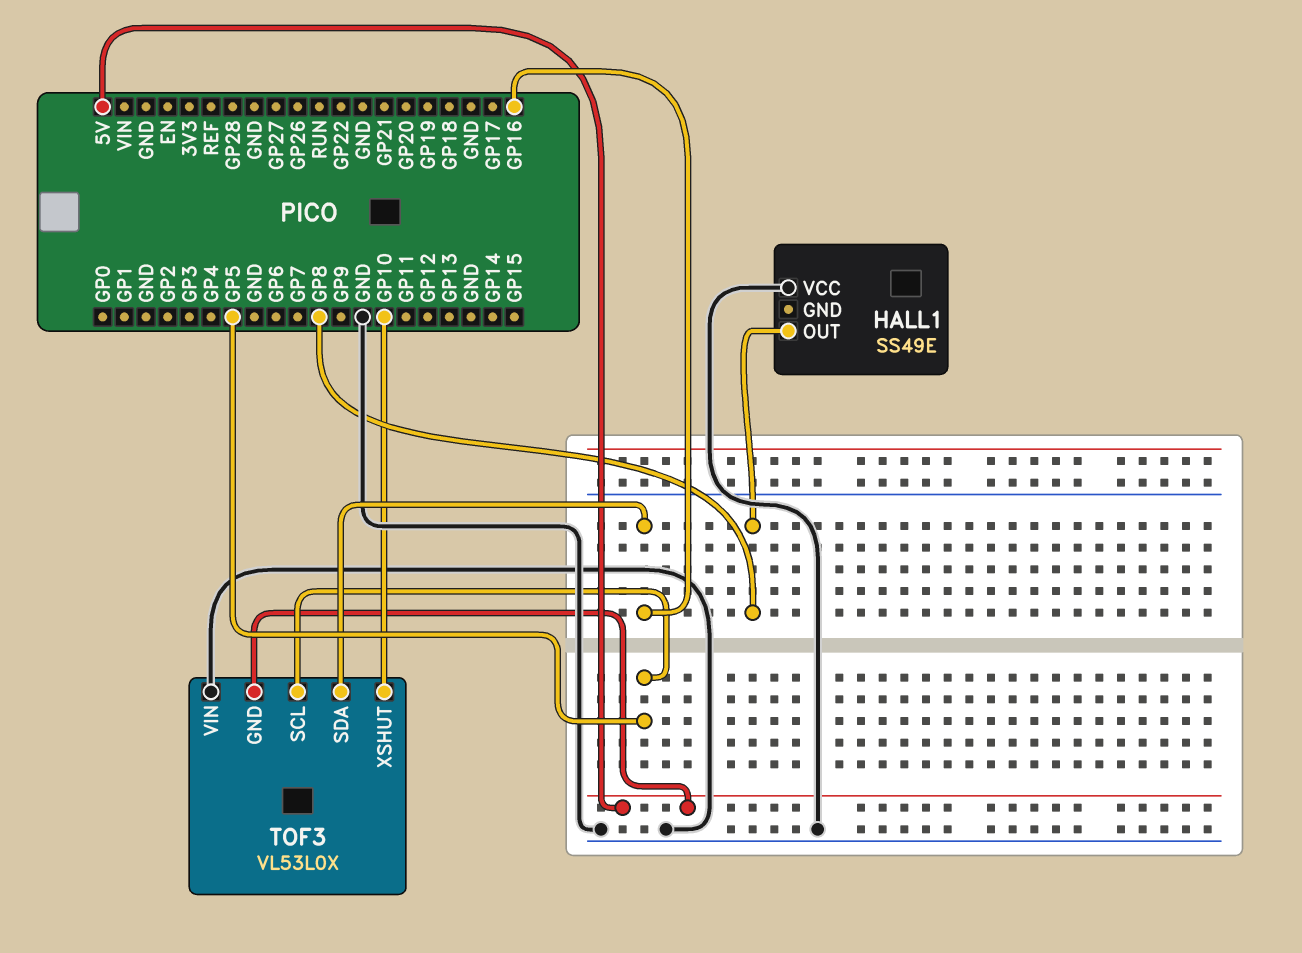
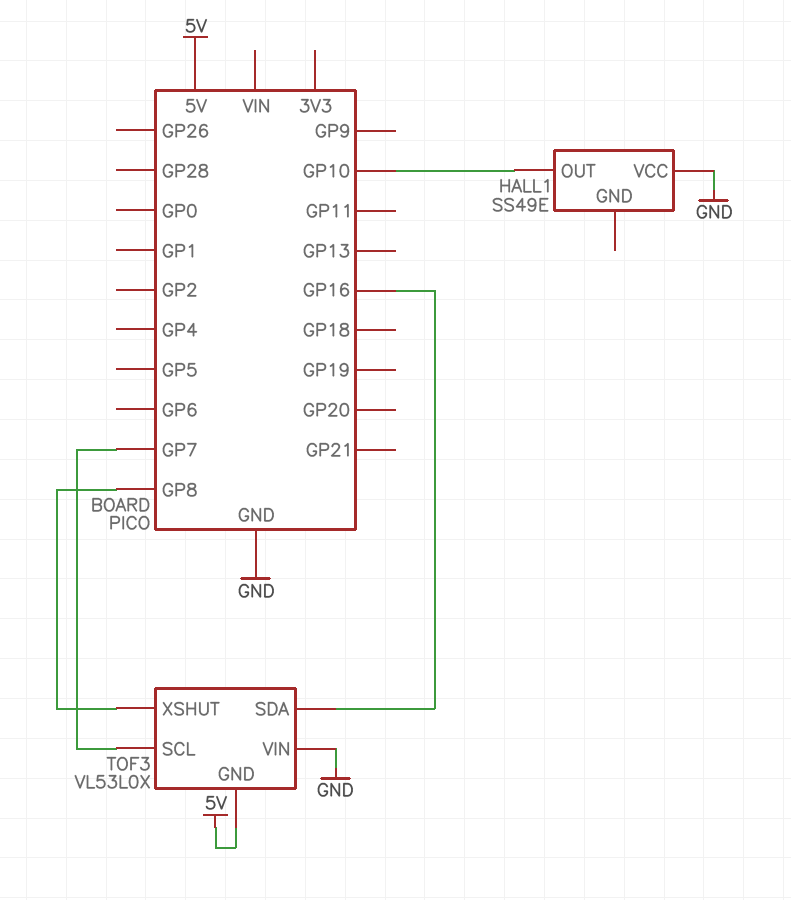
HALL1 pin OUT: GP8 -> GP10
TOF3 pin SCL: GP5 -> GP7
TOF3 pin XSHUT: GP10 -> GP8

